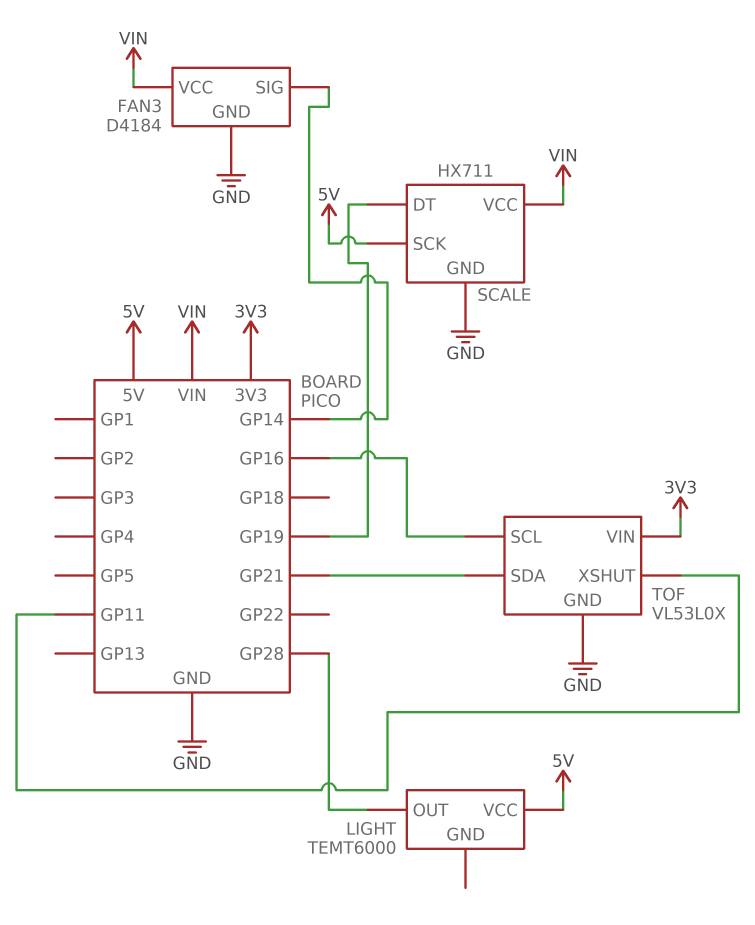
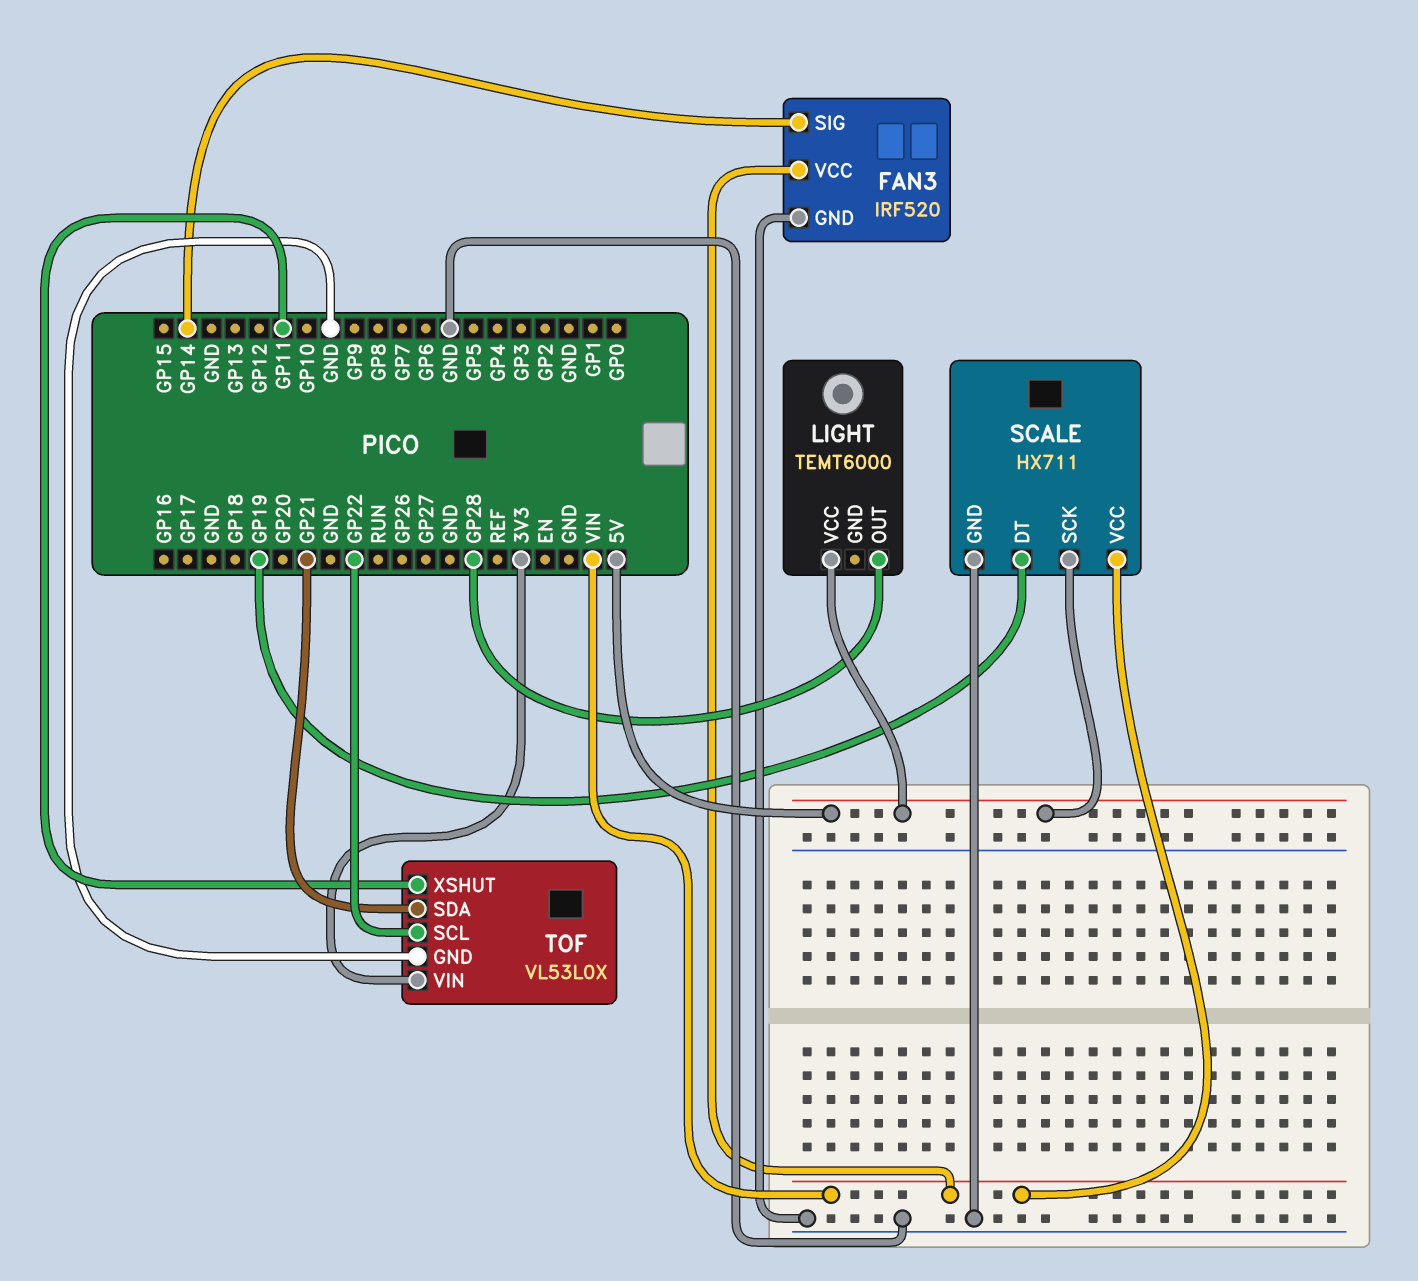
FAN3: D4184 -> IRF520
TOF pin SCL: GP16 -> GP22

